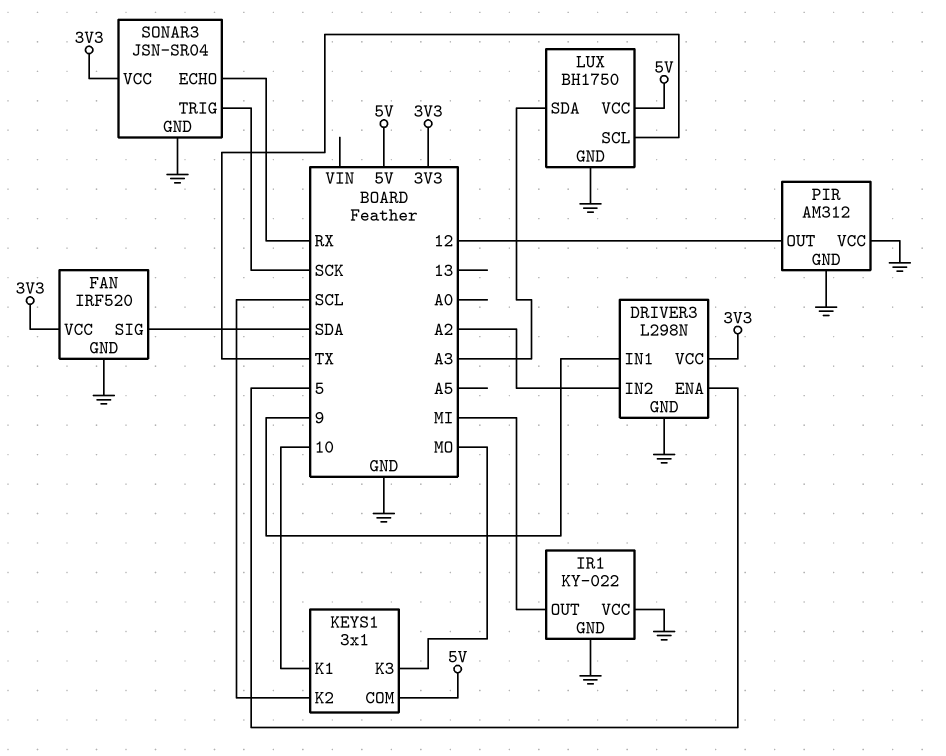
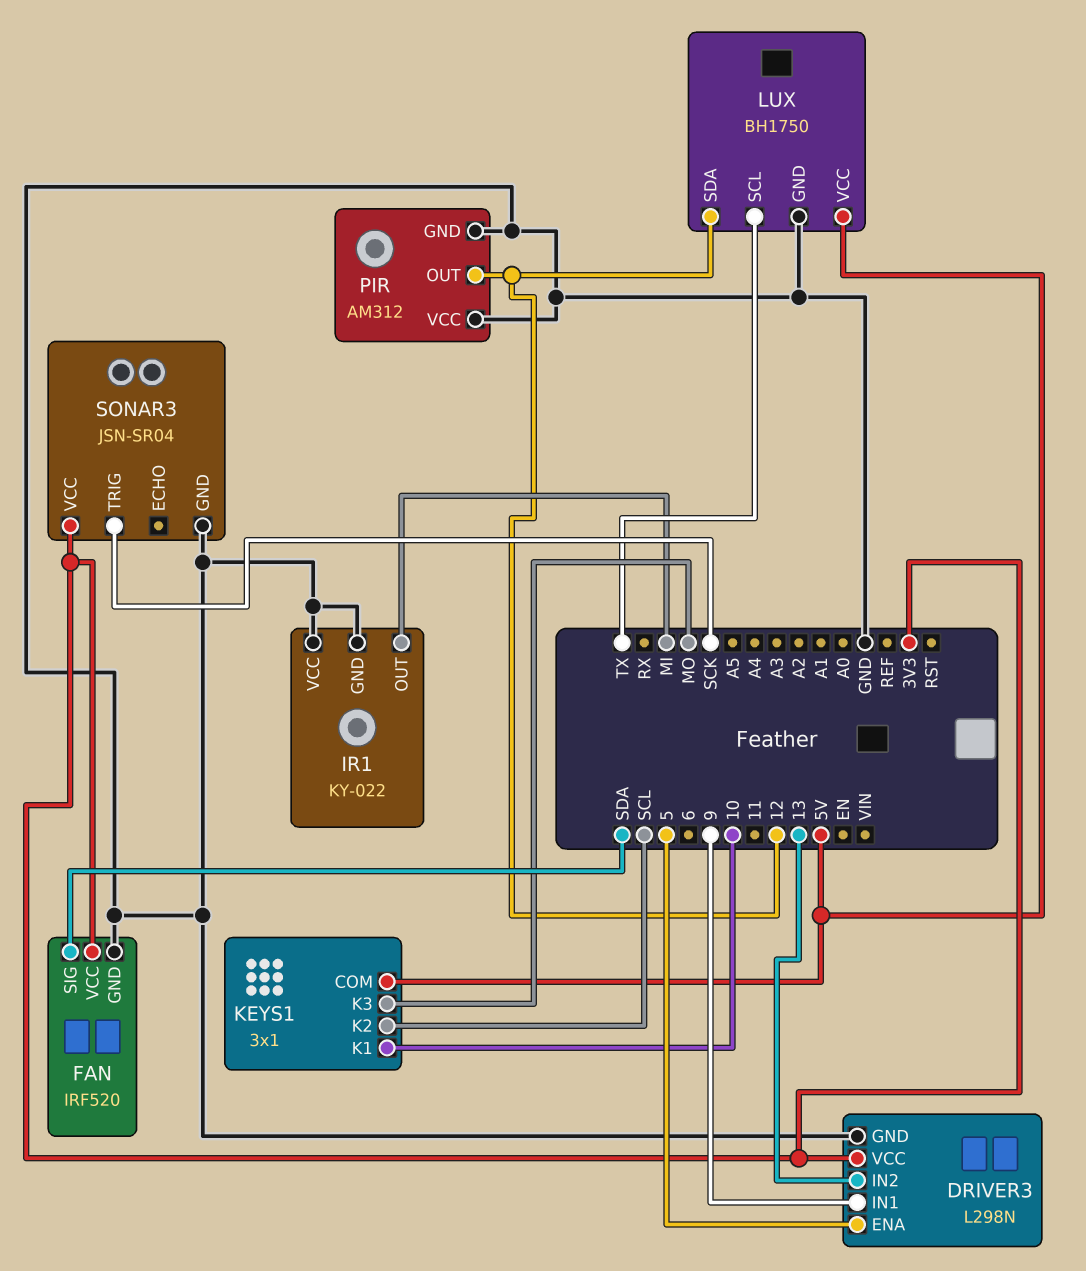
DRIVER3 pin IN2: A2 -> 13
LUX pin SDA: A3 -> 12
SONAR3 pin ECHO: RX -> none

